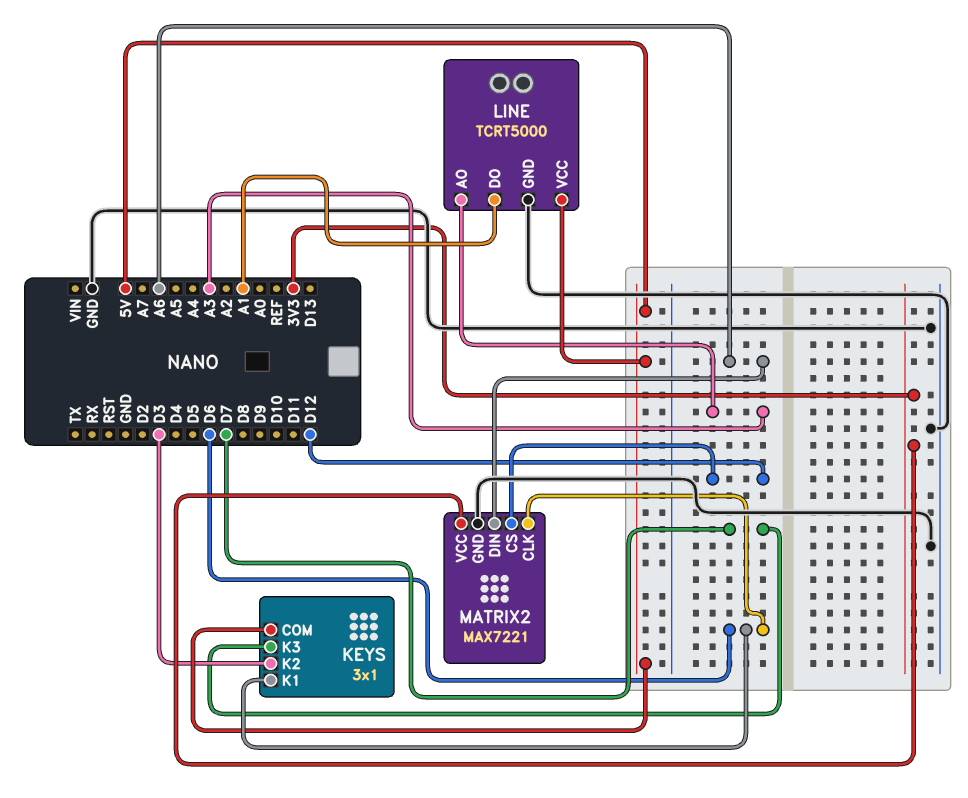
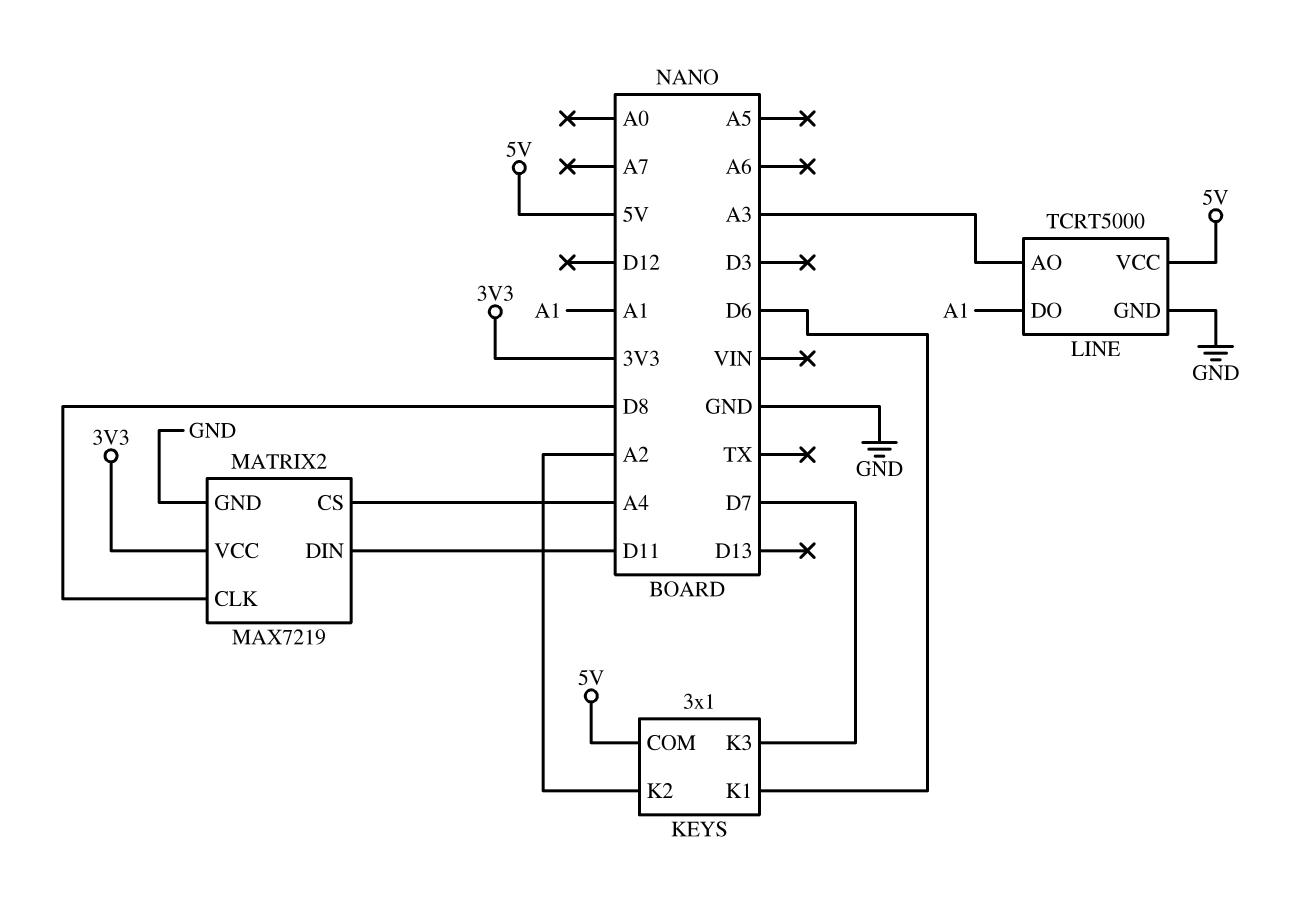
KEYS pin K2: D3 -> A2
MATRIX2: MAX7221 -> MAX7219
MATRIX2 pin CLK: D6 -> D8
MATRIX2 pin CS: D12 -> A4
MATRIX2 pin DIN: A6 -> D11

